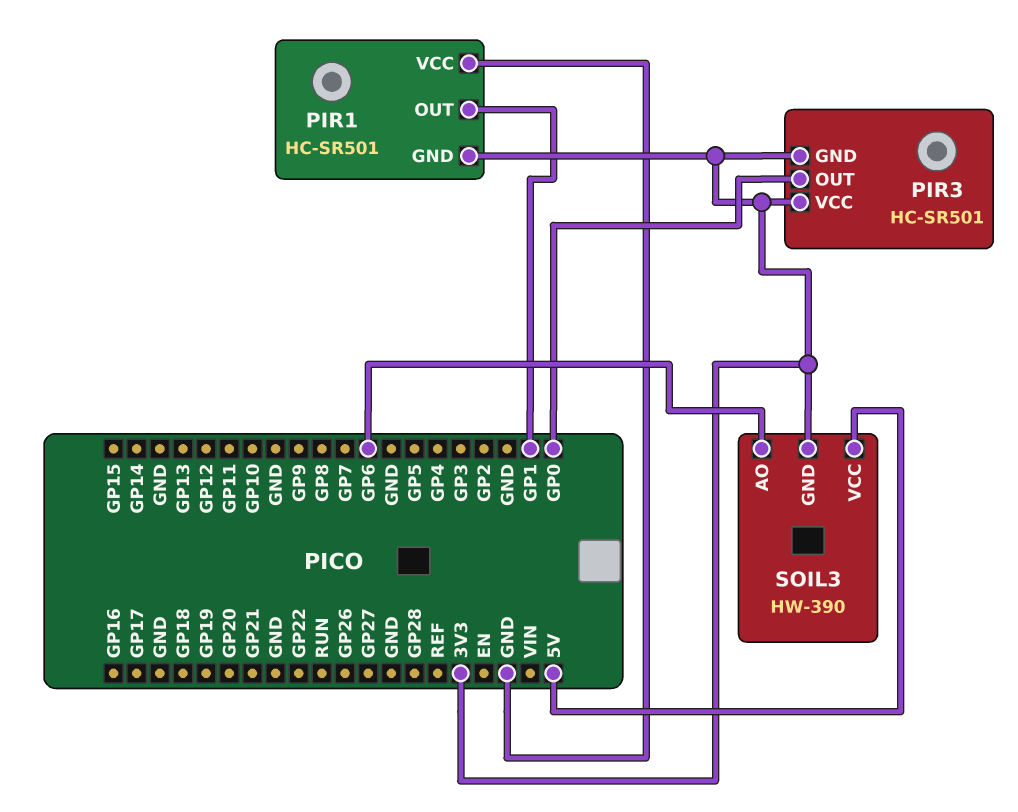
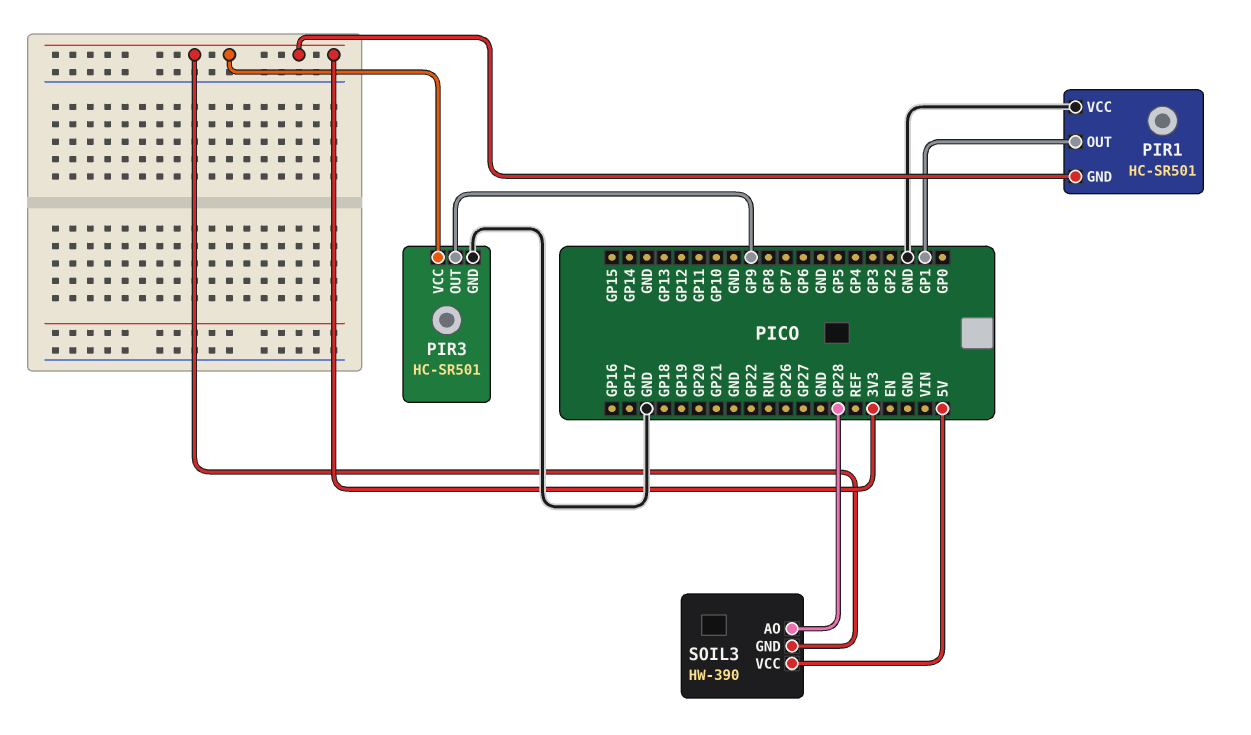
PIR3 pin GND: 3V3 -> GND
PIR3 pin OUT: GP0 -> GP9
SOIL3 pin AO: GP6 -> GP28

